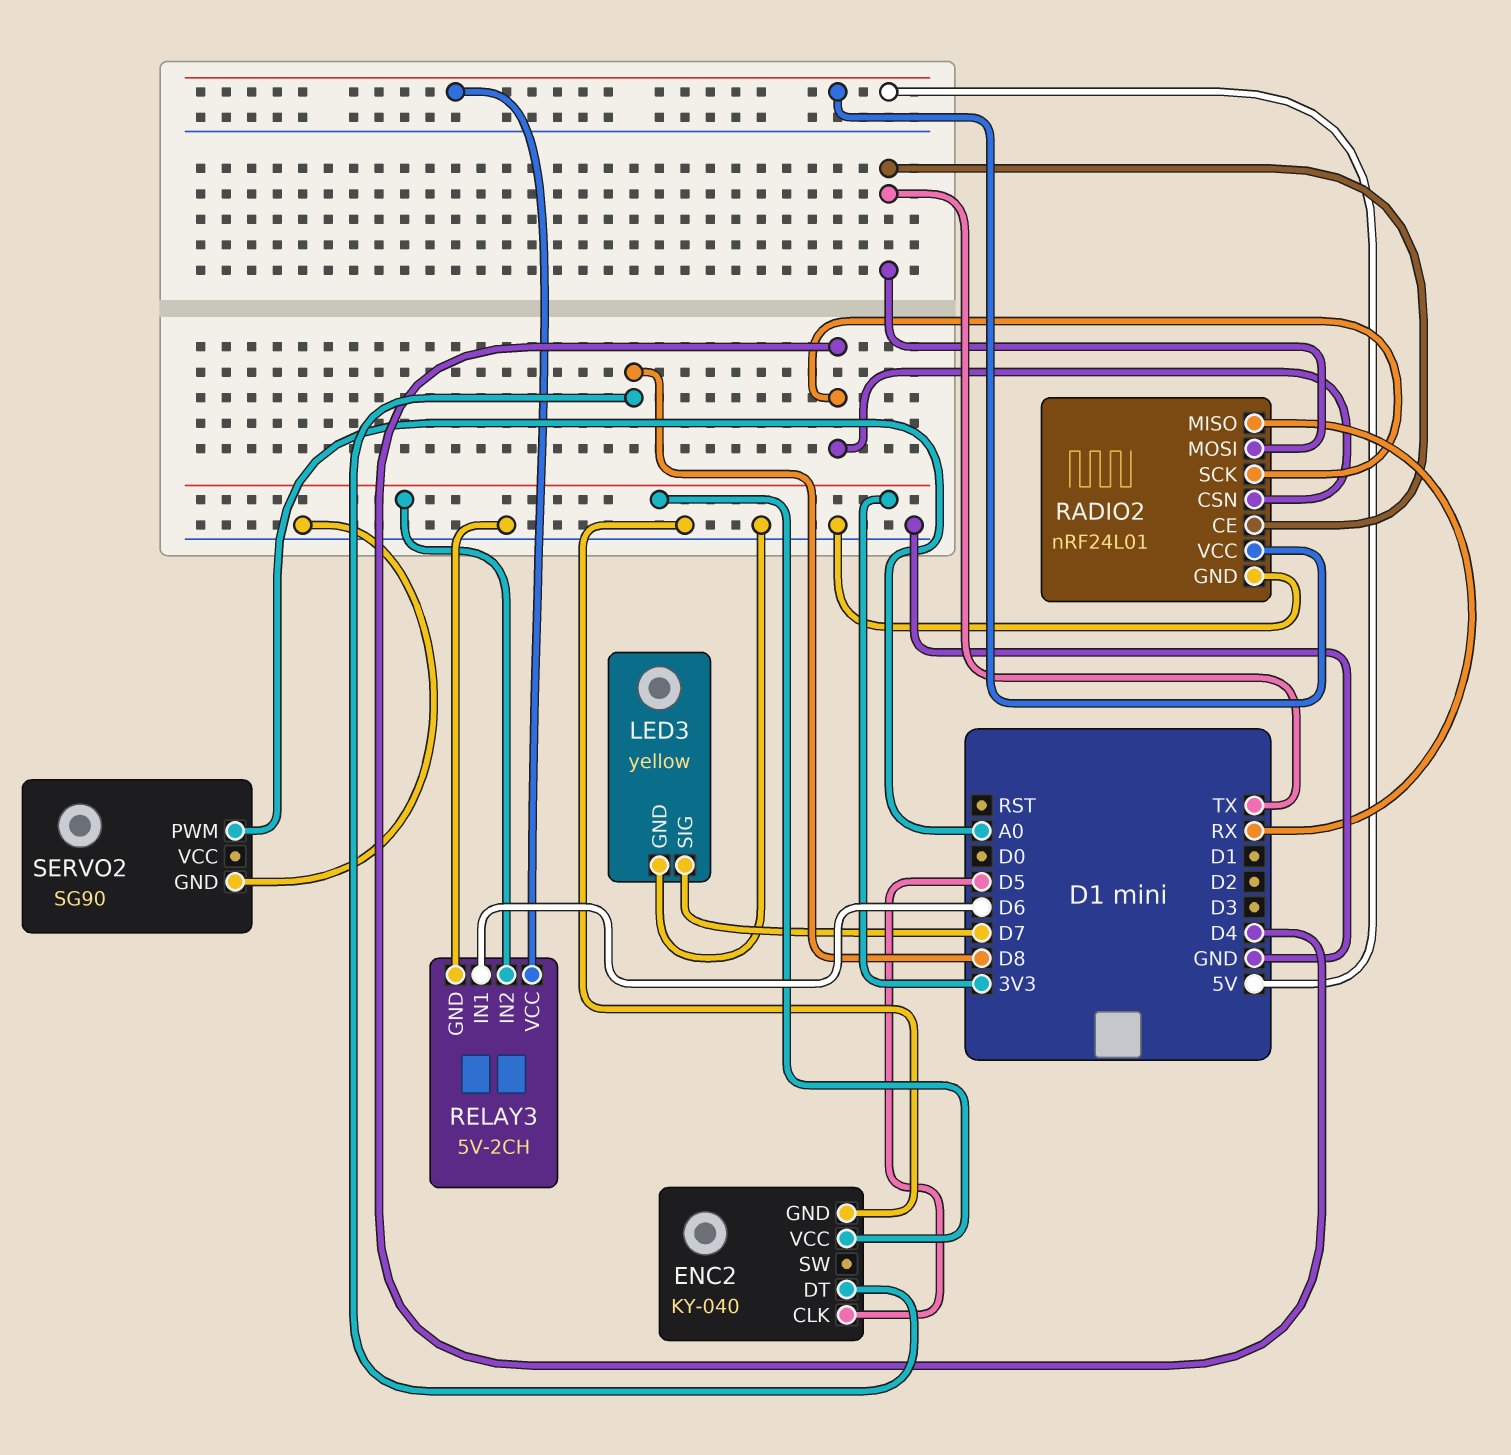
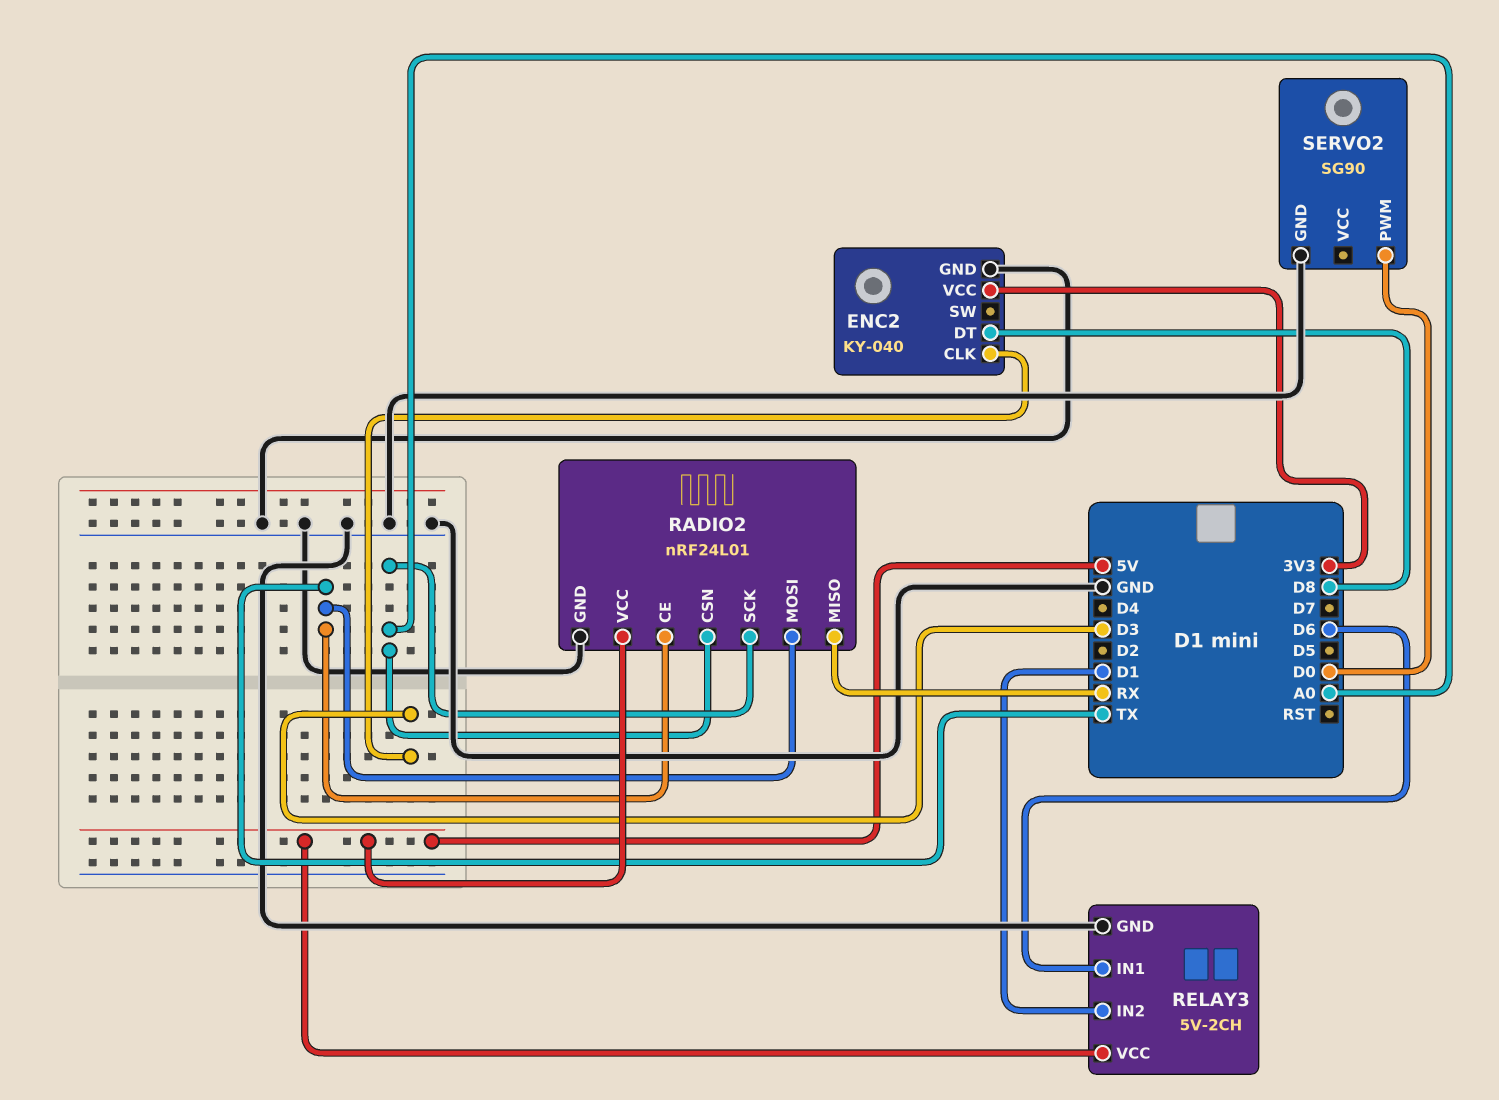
ENC2 pin CLK: D5 -> D3
LED3: yellow -> none
LED3 pin GND: GND -> none
LED3 pin SIG: D7 -> none
RADIO2 pin CSN: D4 -> A0
RADIO2 pin SCK: D4 -> A0
RELAY3 pin IN2: 3V3 -> D1
SERVO2 pin PWM: A0 -> D0

